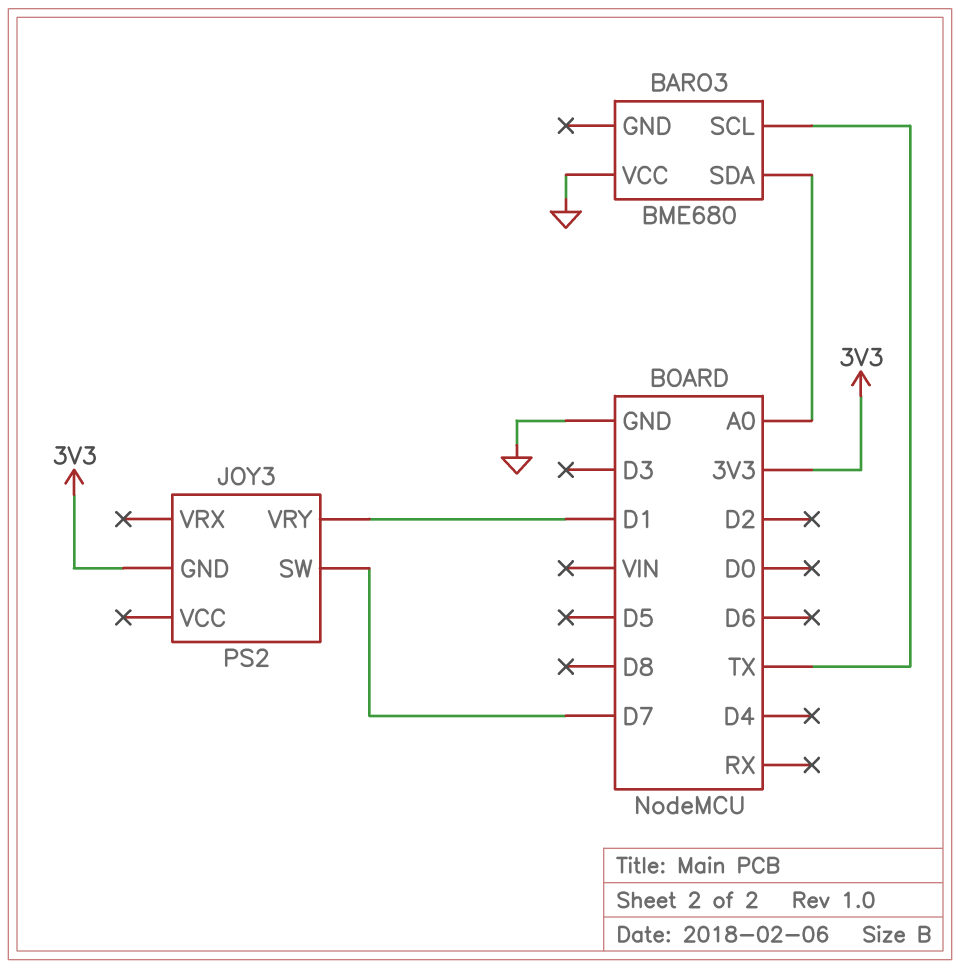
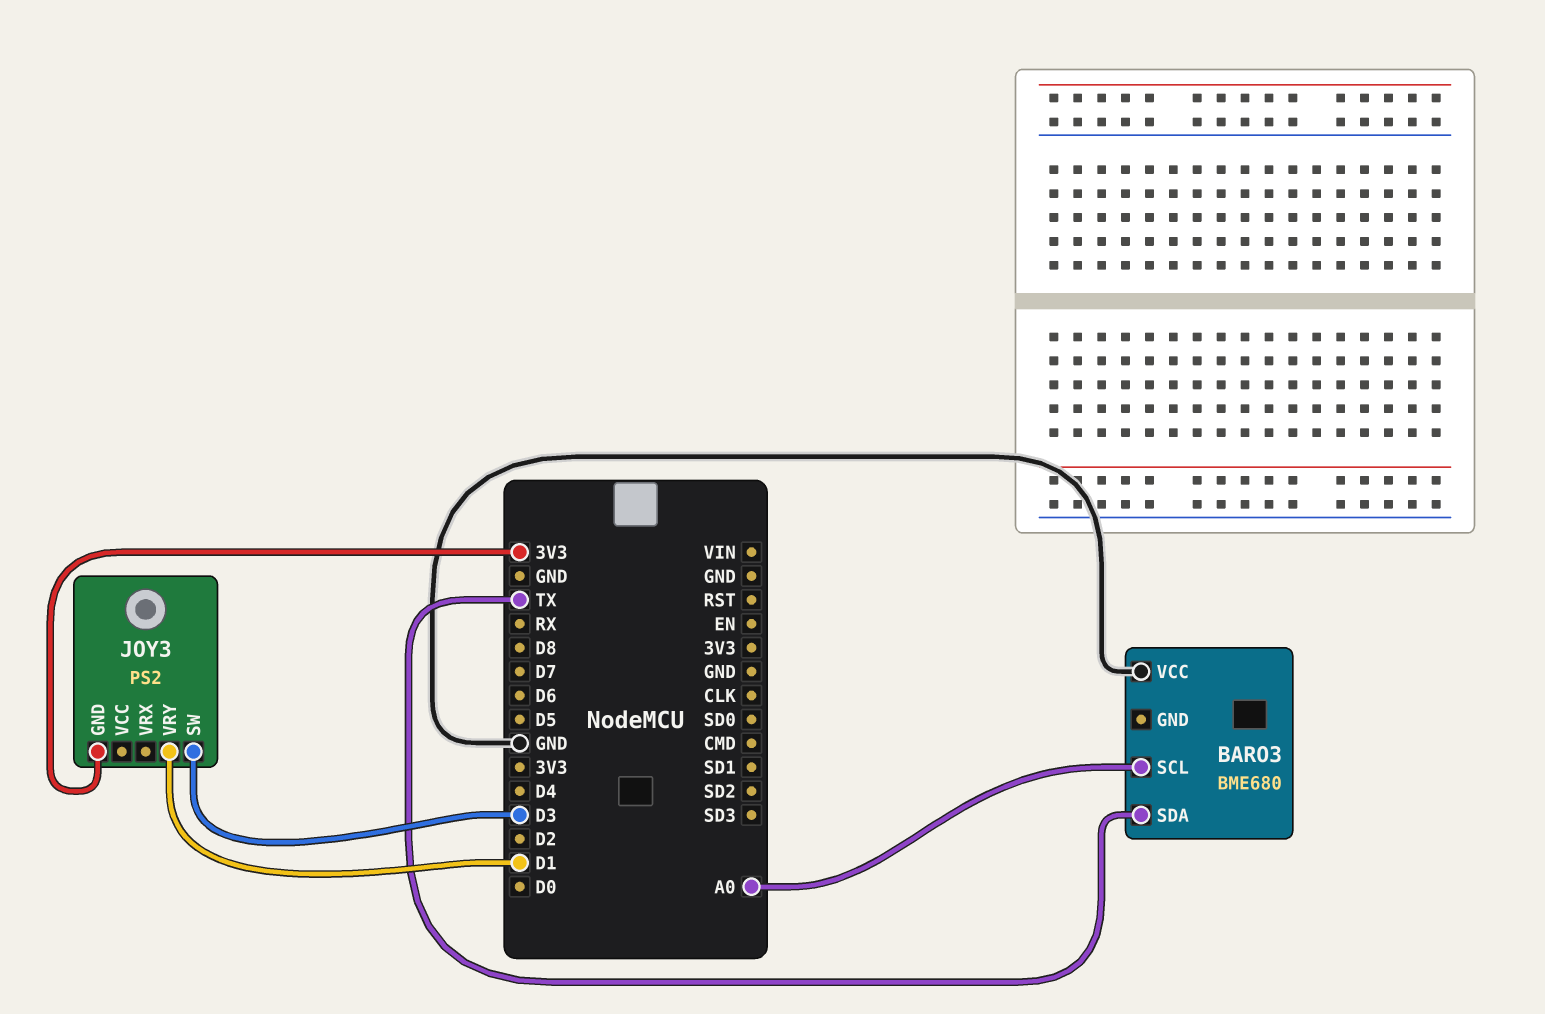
BARO3 pin SCL: TX -> A0
BARO3 pin SDA: A0 -> TX
JOY3 pin SW: D7 -> D3

